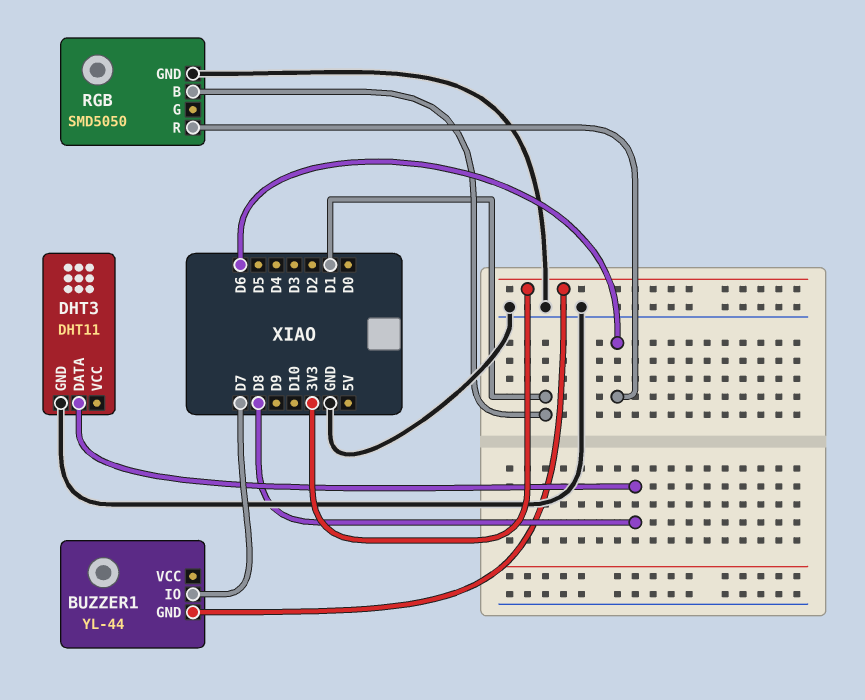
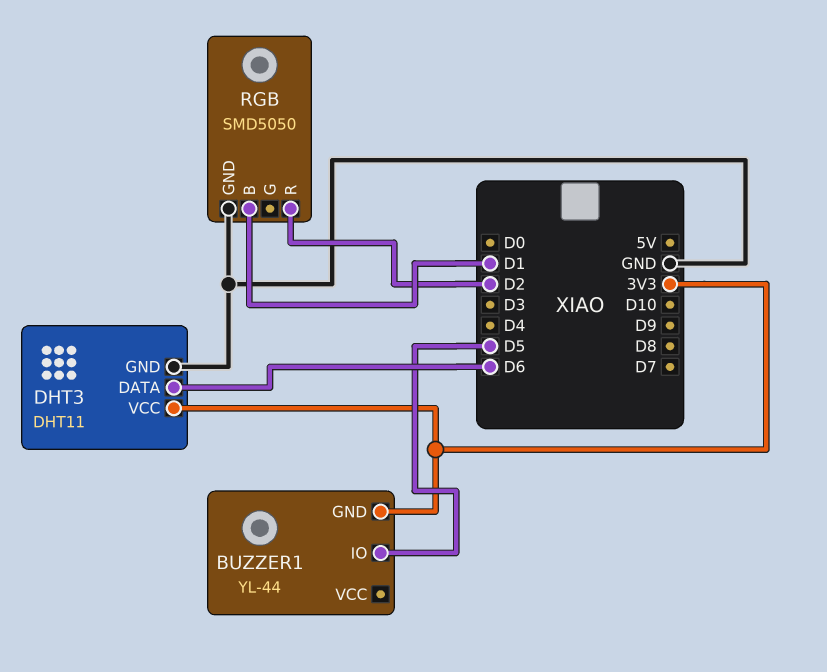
BUZZER1 pin IO: D7 -> D5
DHT3 pin DATA: D8 -> D6
DHT3 pin VCC: none -> 3V3
RGB pin R: D6 -> D2

